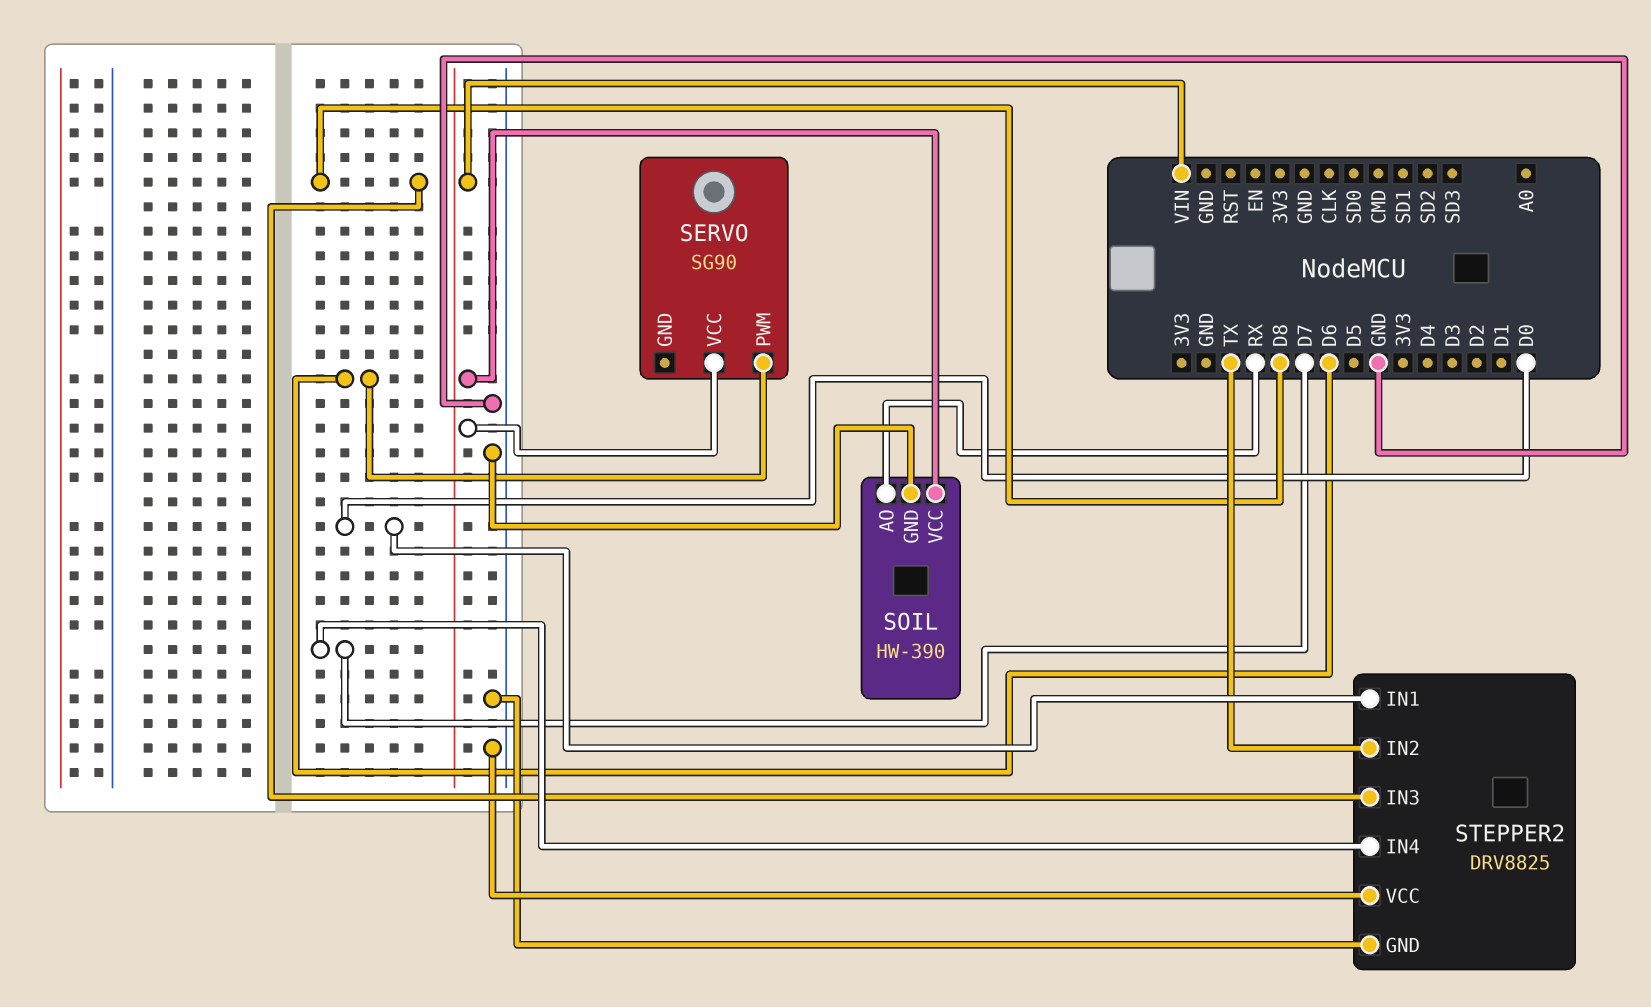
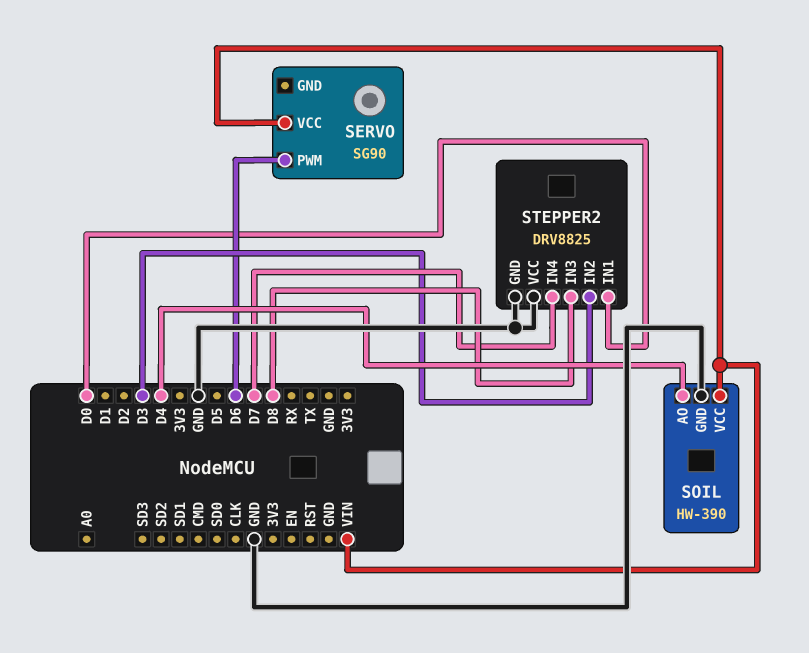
SOIL pin AO: RX -> D4
STEPPER2 pin IN2: TX -> D3

